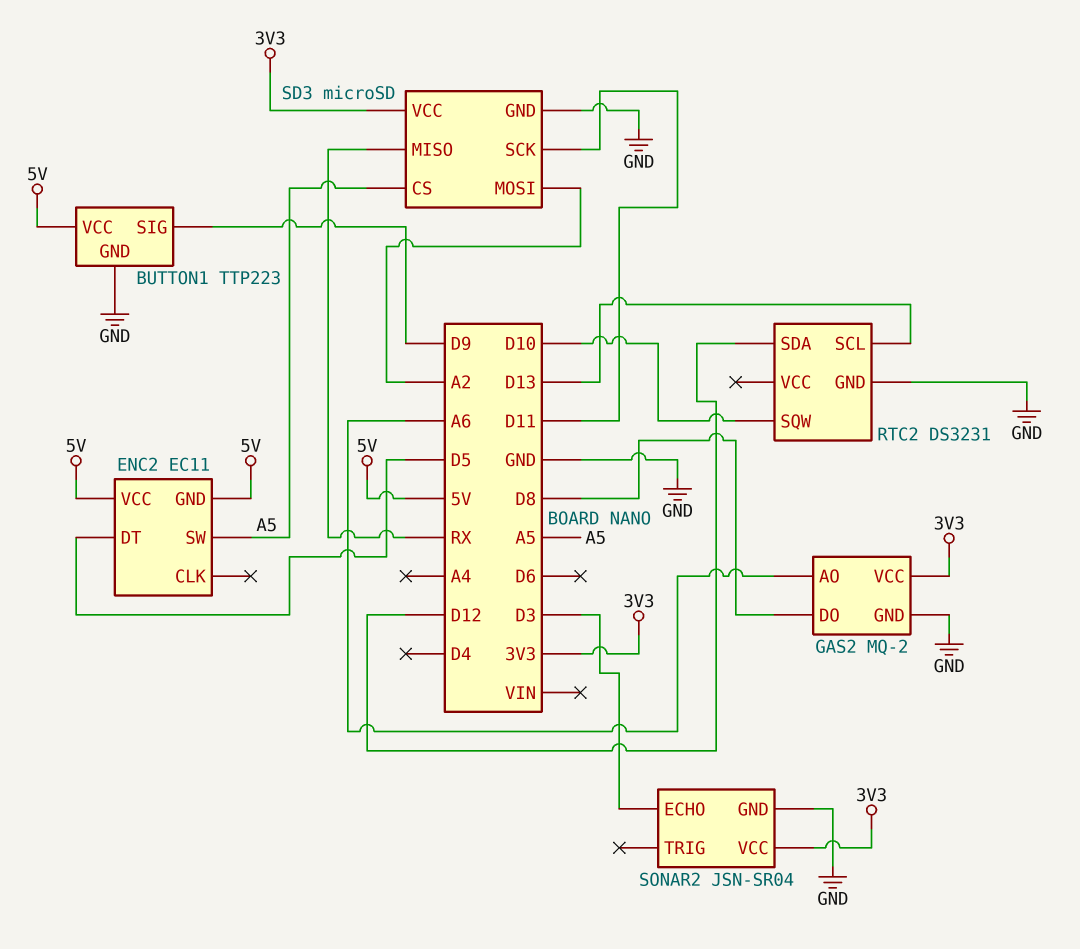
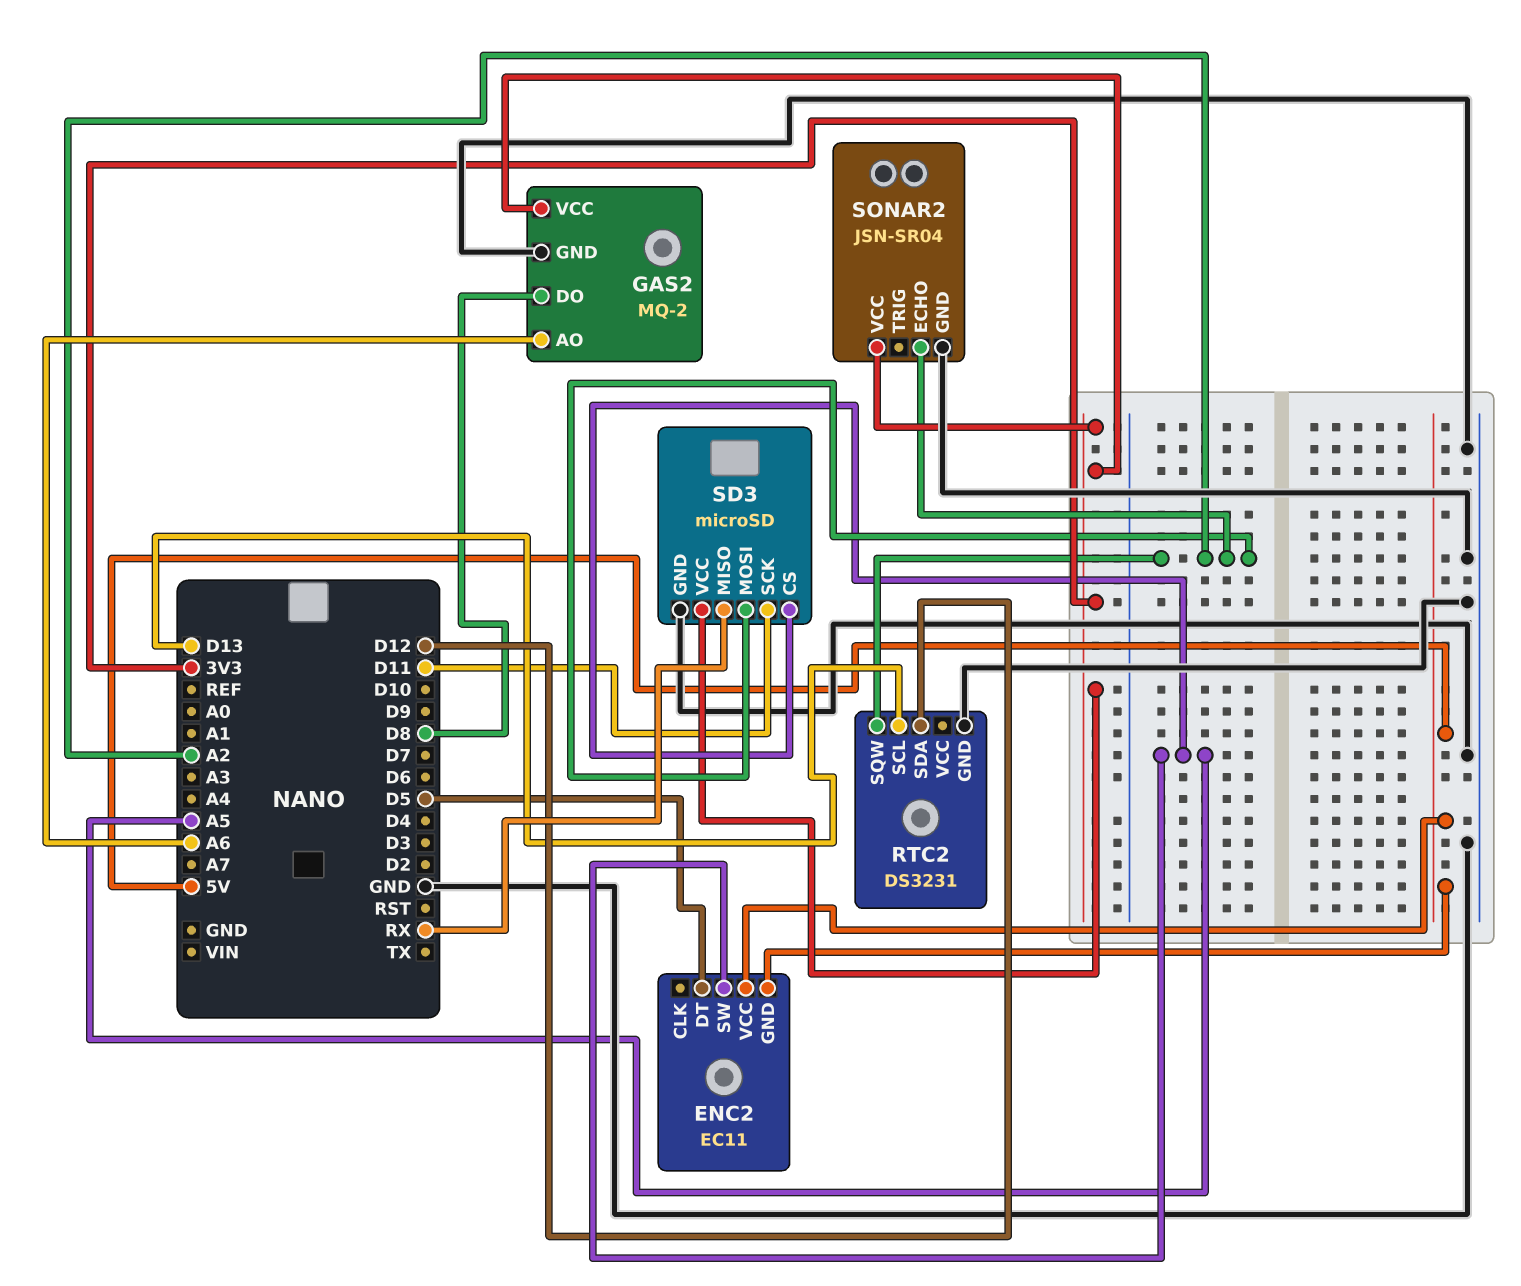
BUTTON1: TTP223 -> none
BUTTON1 pin GND: GND -> none
BUTTON1 pin SIG: D9 -> none
BUTTON1 pin VCC: 5V -> none
RTC2 pin SQW: D10 -> A2
SONAR2 pin ECHO: D3 -> A2

